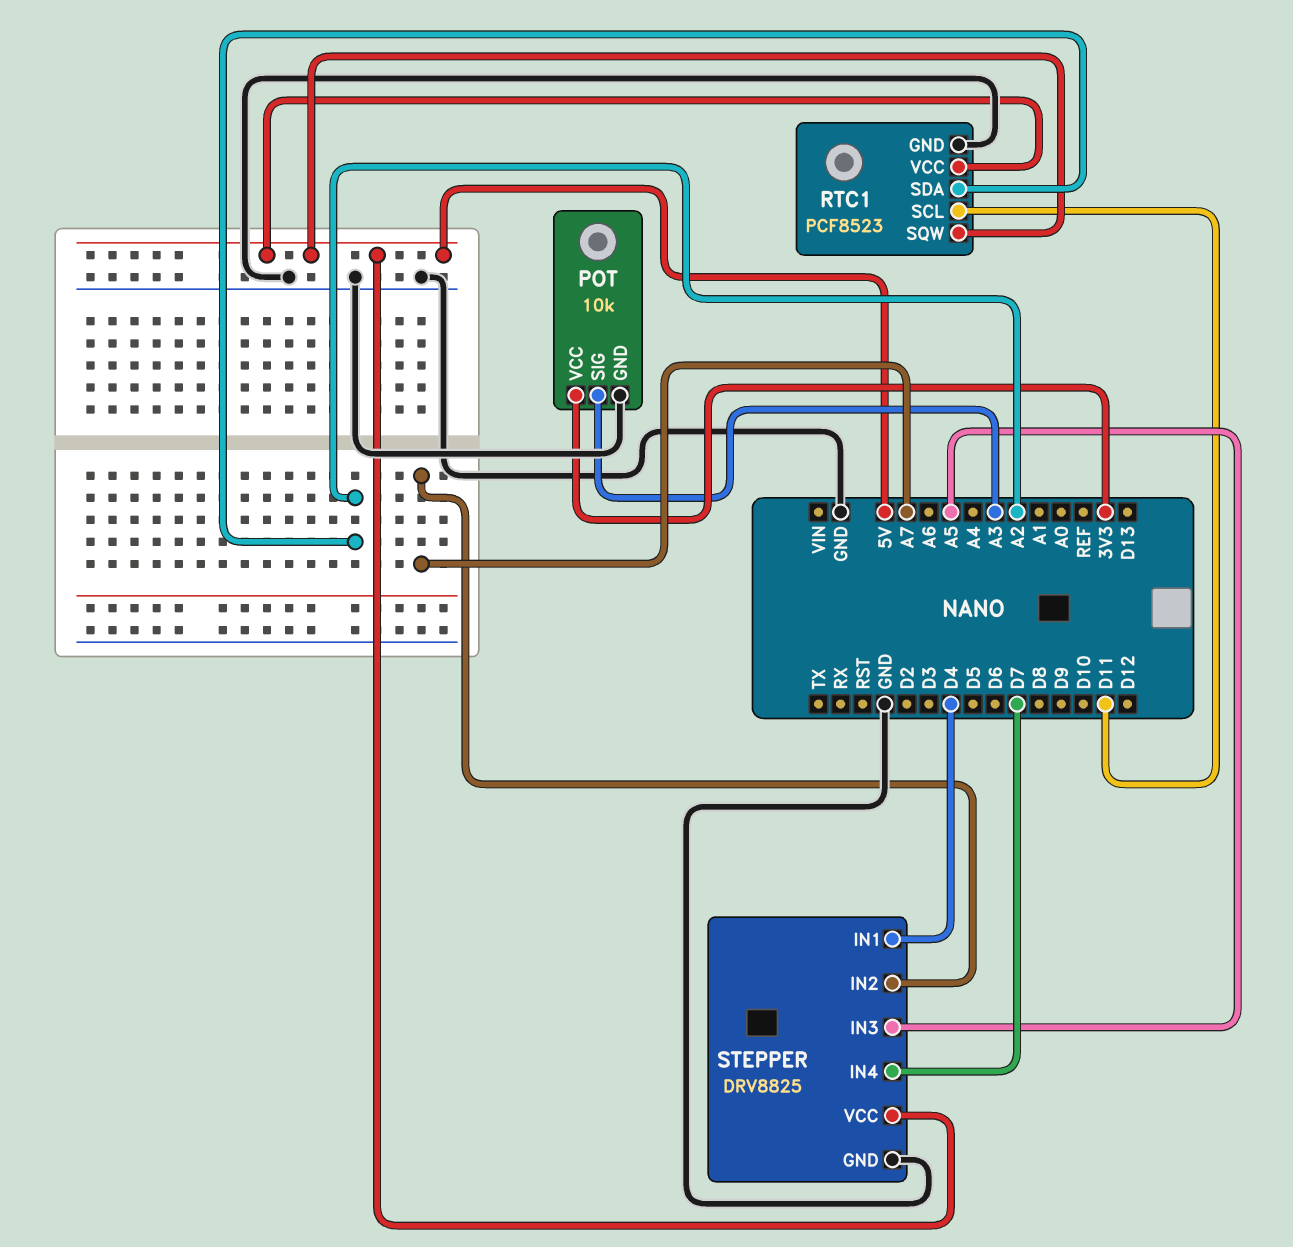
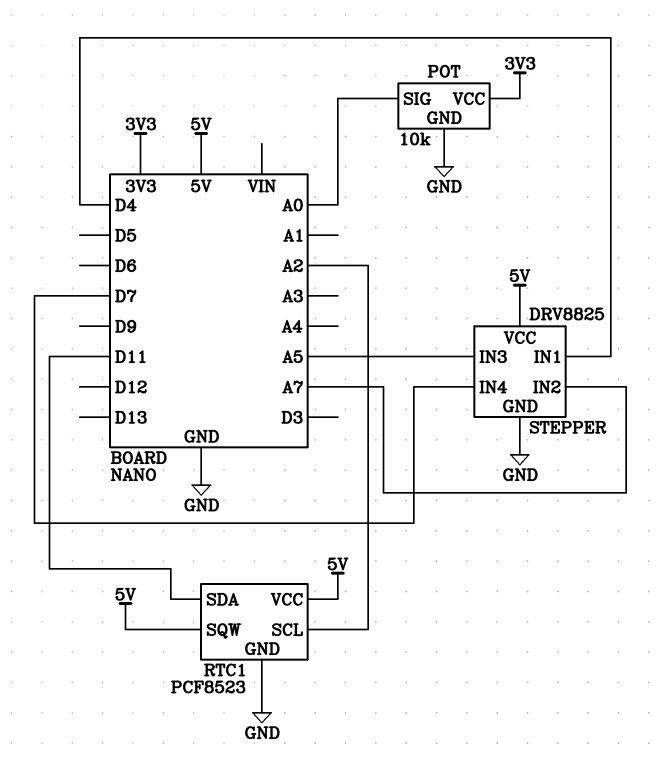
POT pin SIG: A3 -> A0
RTC1 pin SCL: D11 -> A2
RTC1 pin SDA: A2 -> D11

